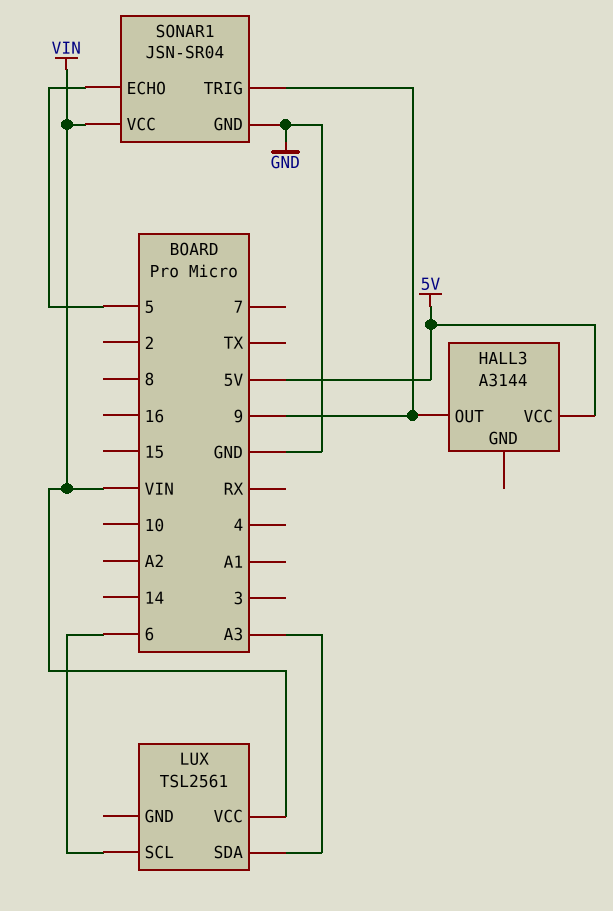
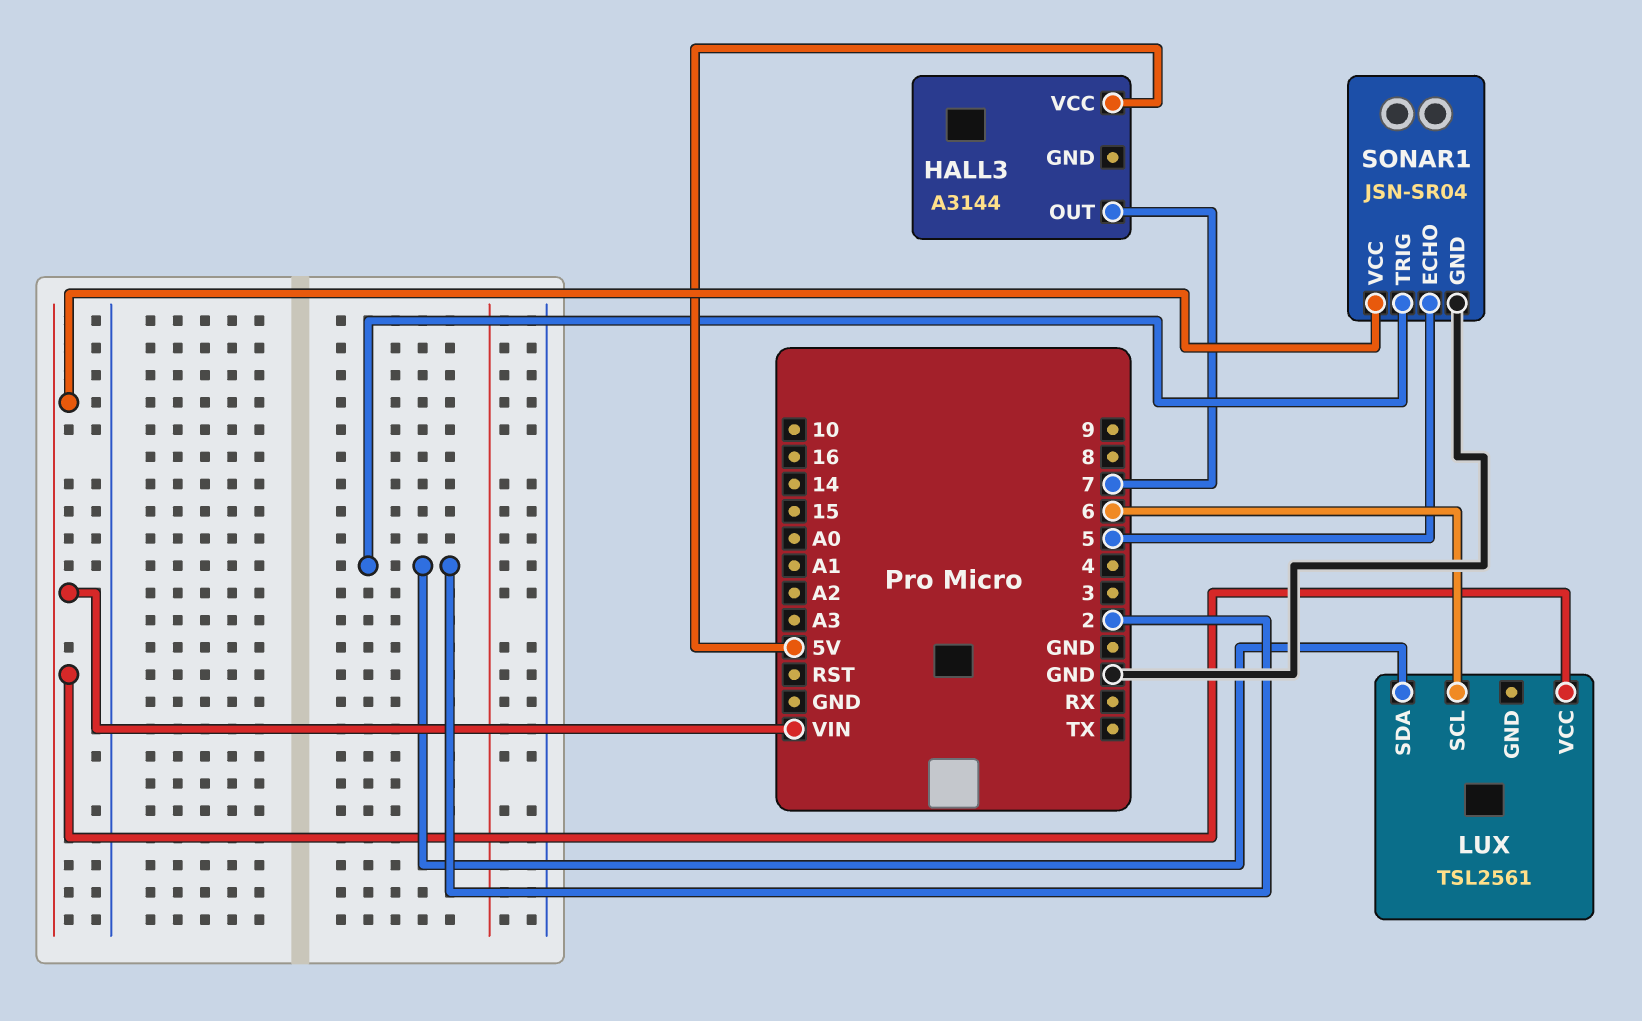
HALL3 pin OUT: 9 -> 7
LUX pin SDA: A3 -> 2
SONAR1 pin TRIG: 9 -> 2

